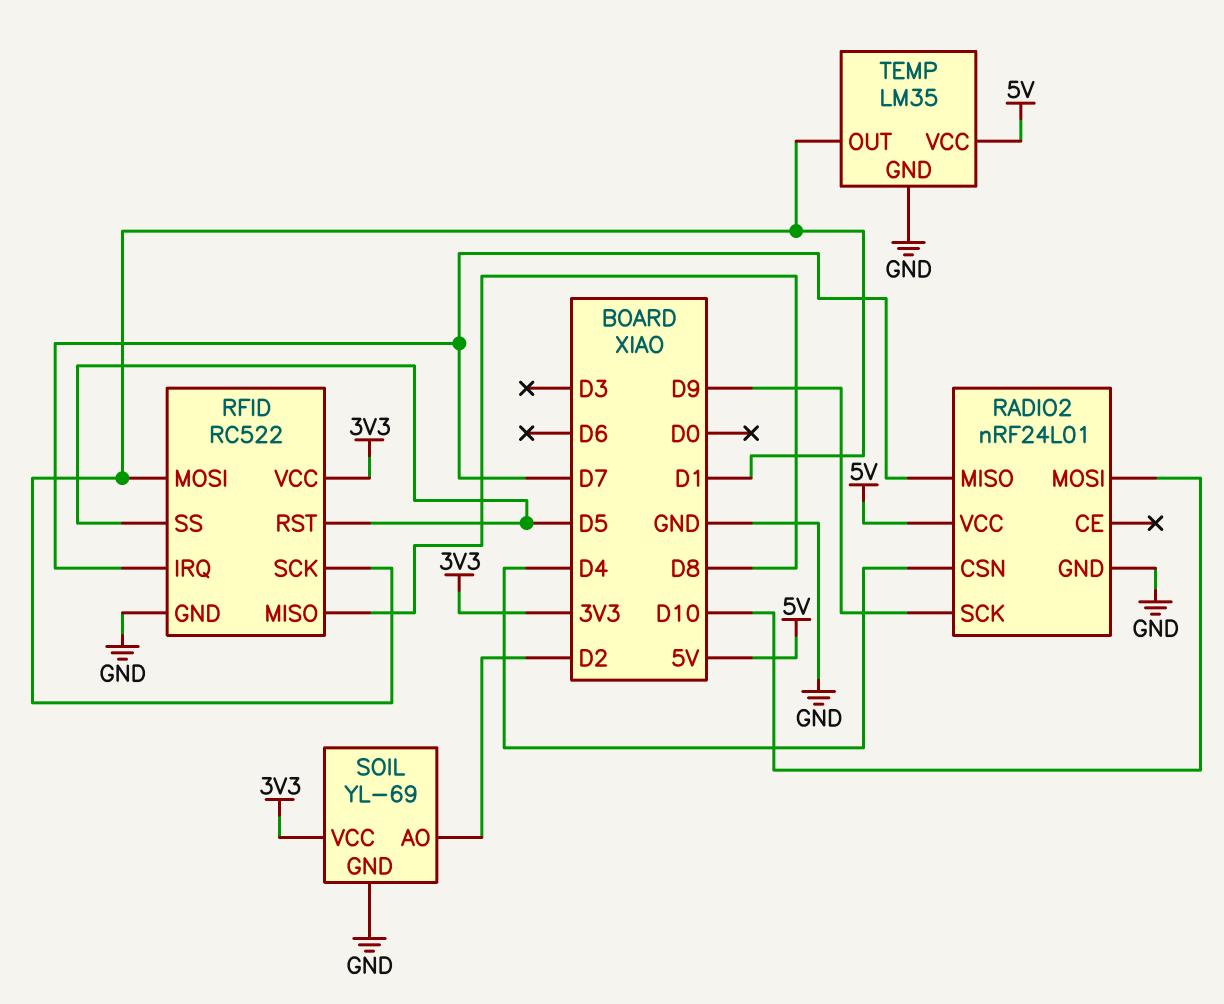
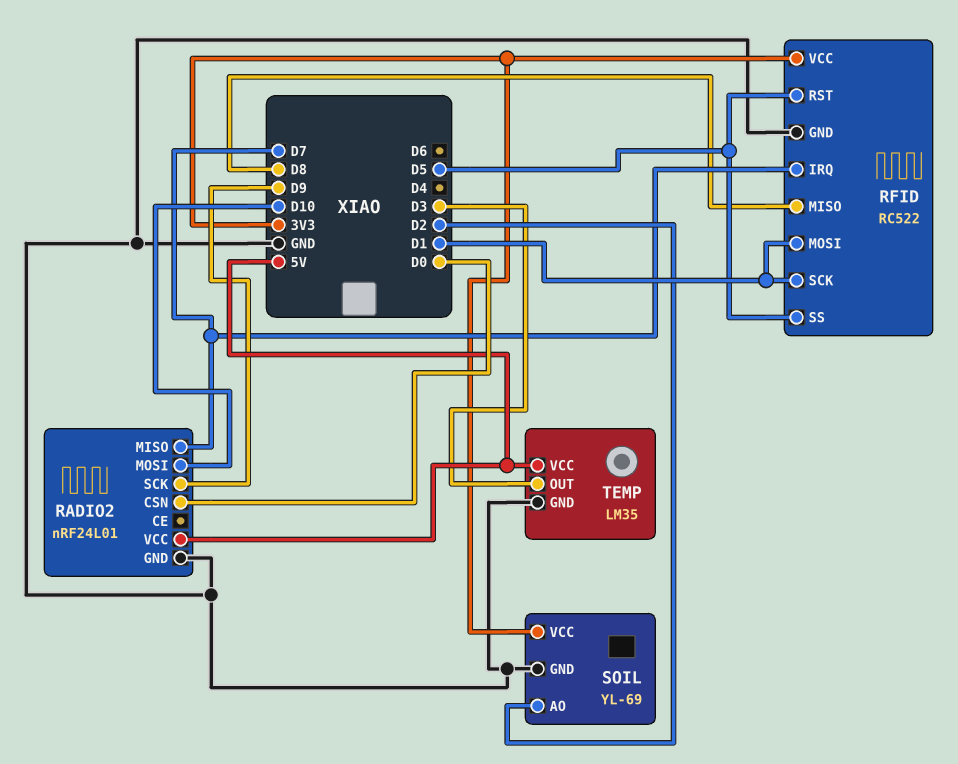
RADIO2 pin CSN: D4 -> D0
TEMP pin OUT: D1 -> D3

